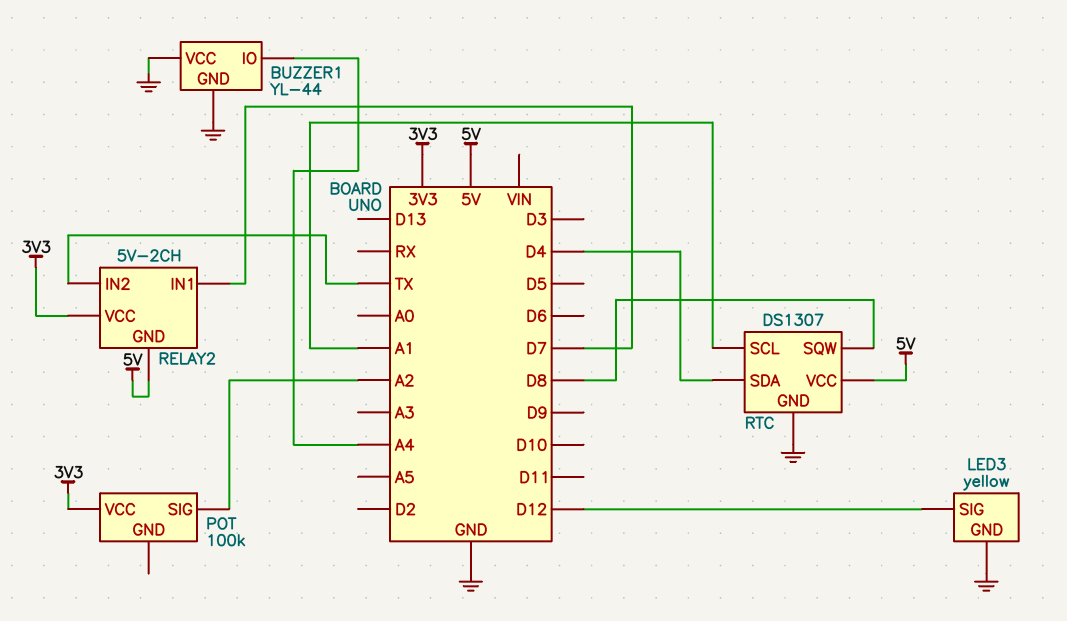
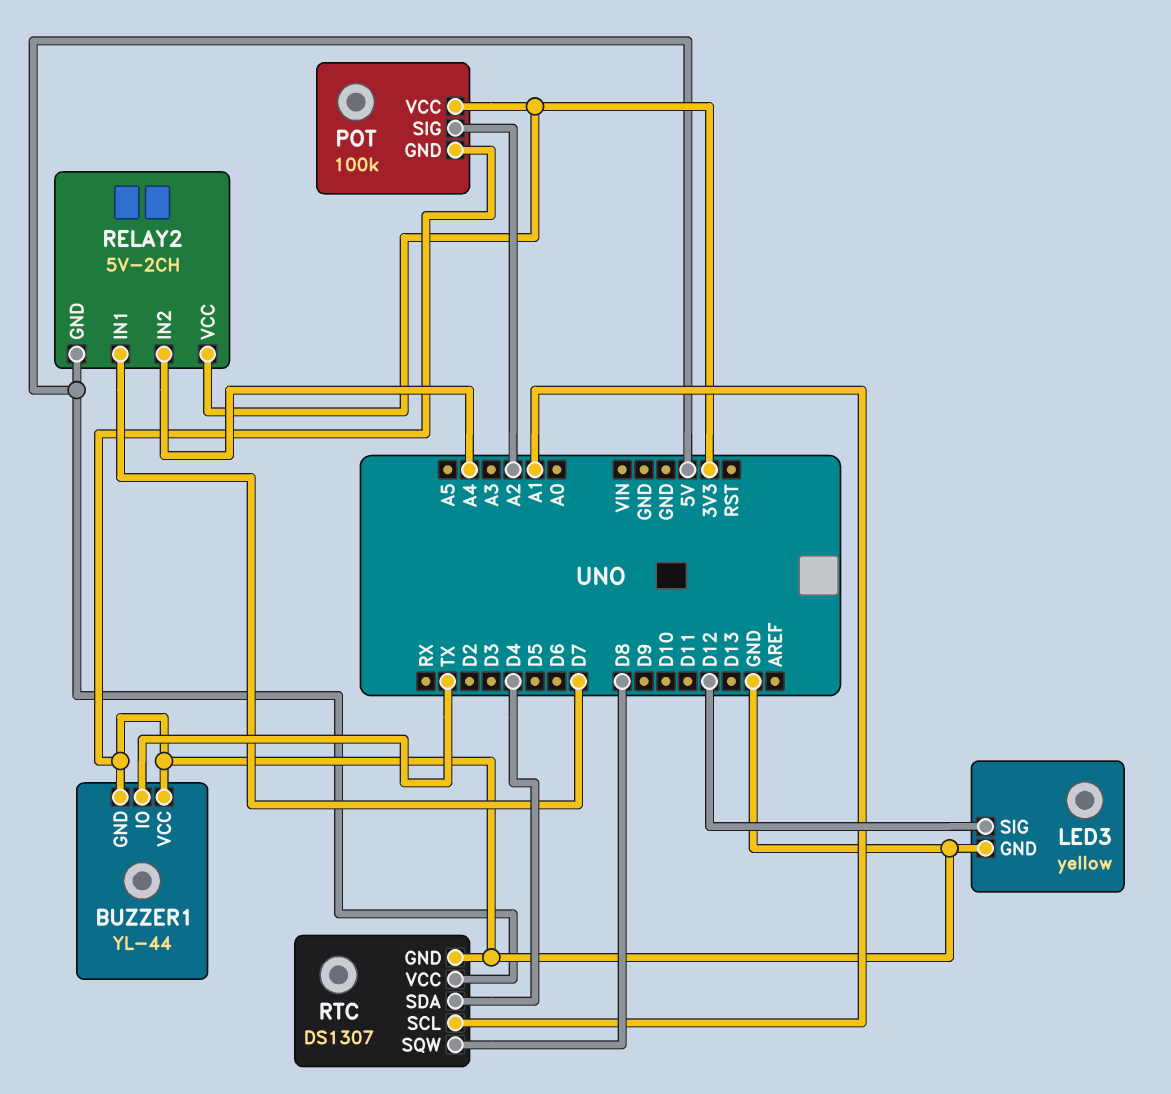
BUZZER1 pin IO: A4 -> TX
POT pin GND: none -> GND
RELAY2 pin IN2: TX -> A4

